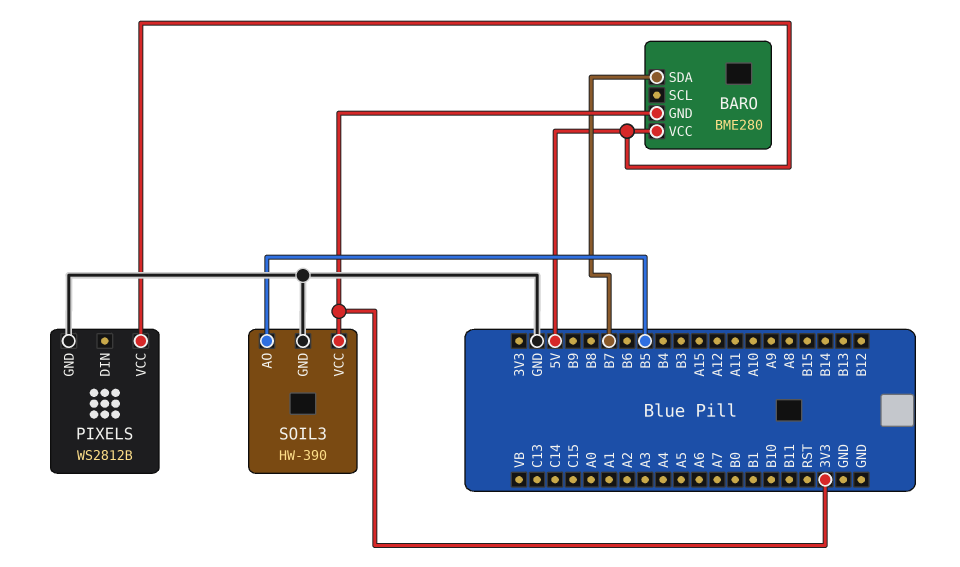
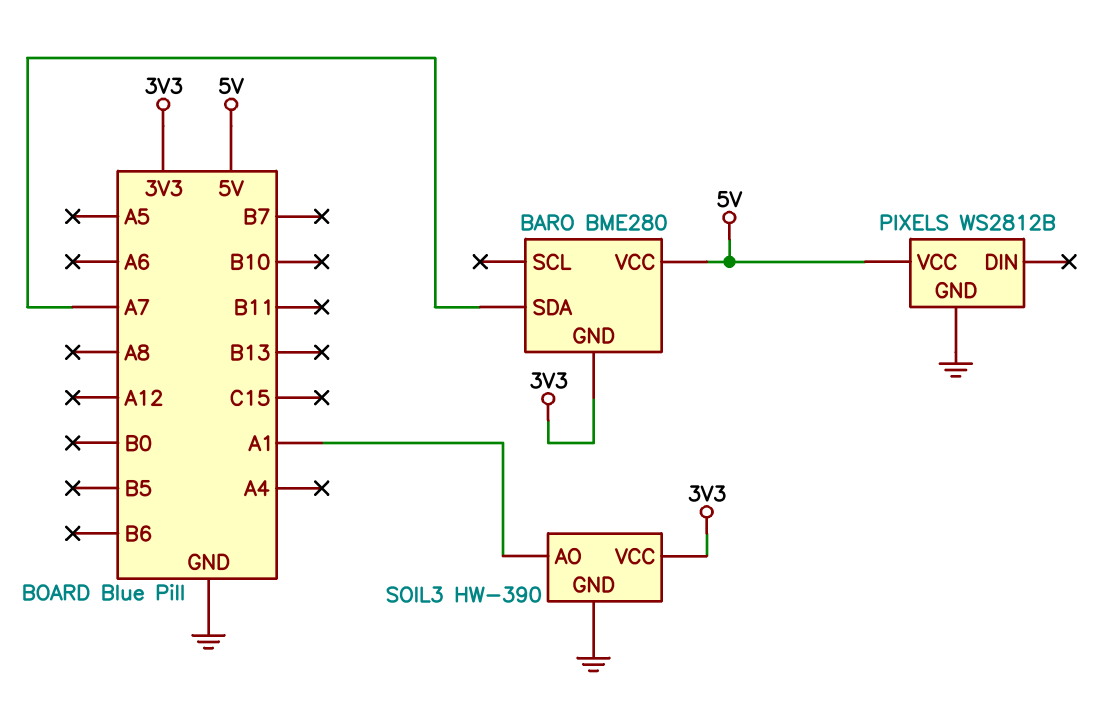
BARO pin SDA: B7 -> A7
SOIL3 pin AO: B5 -> A1

